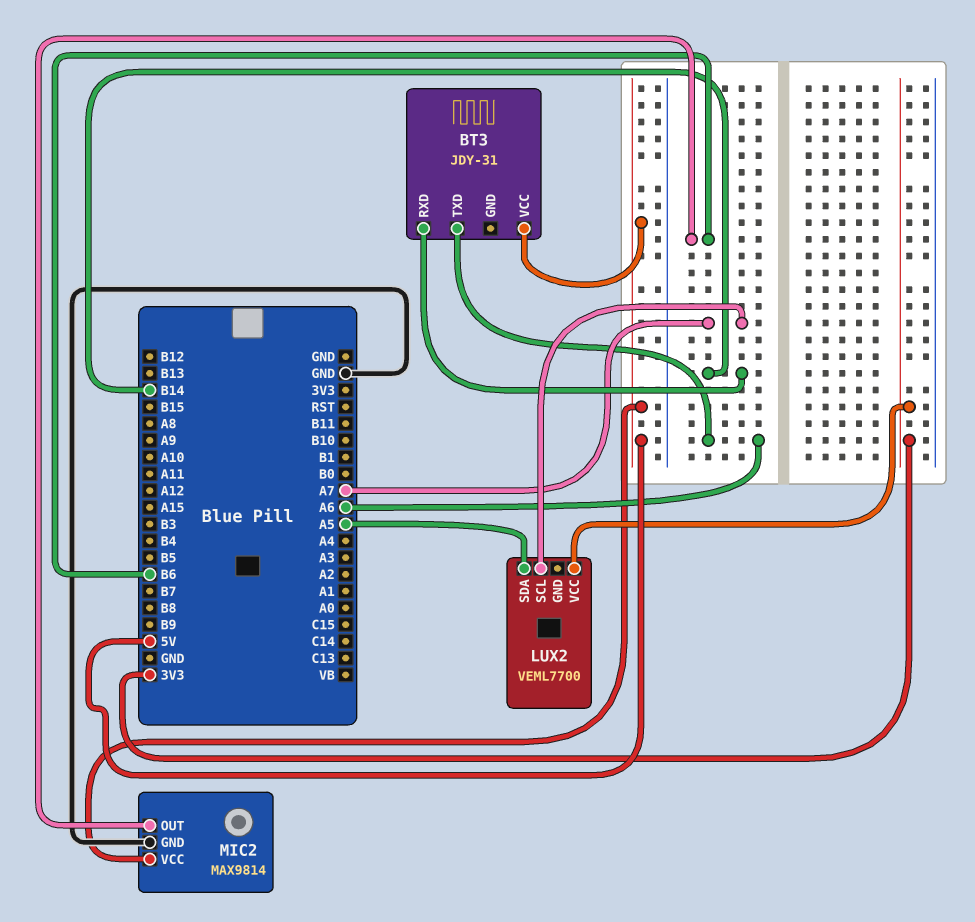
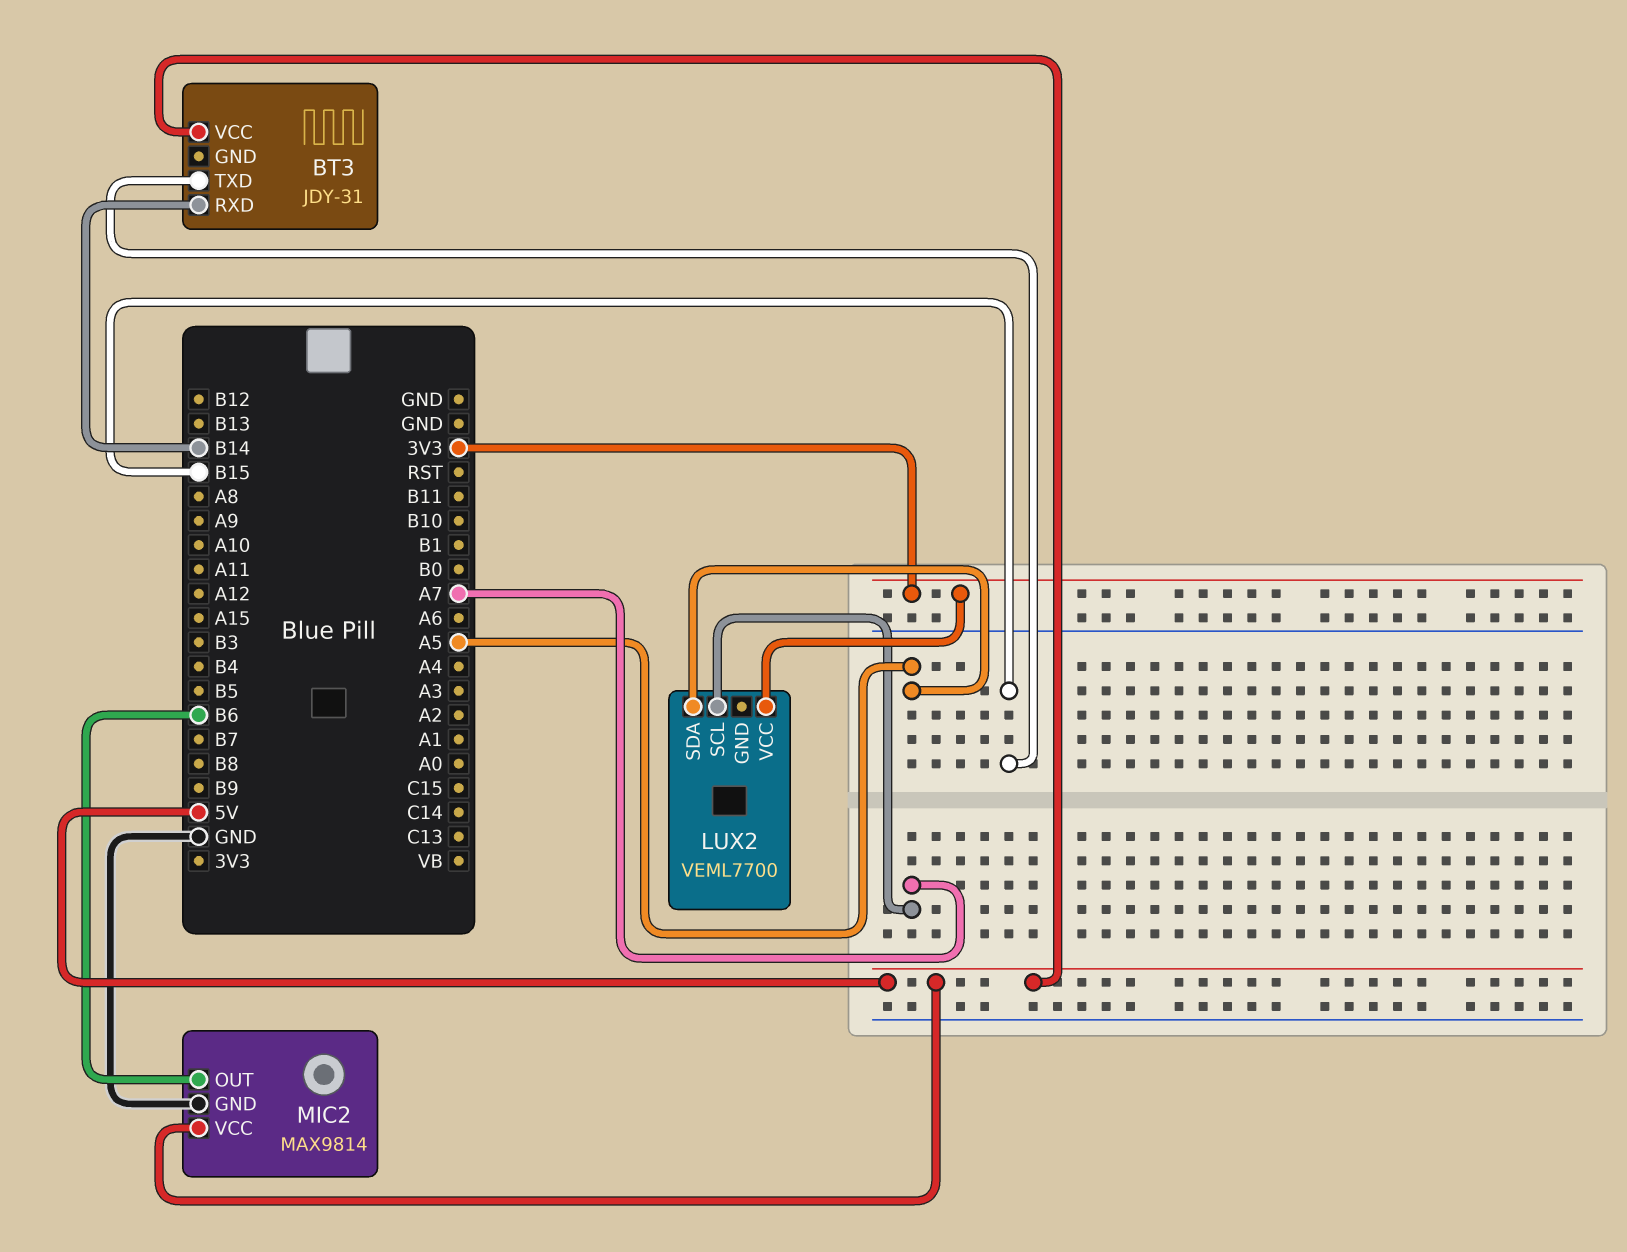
BT3 pin TXD: A6 -> B15

